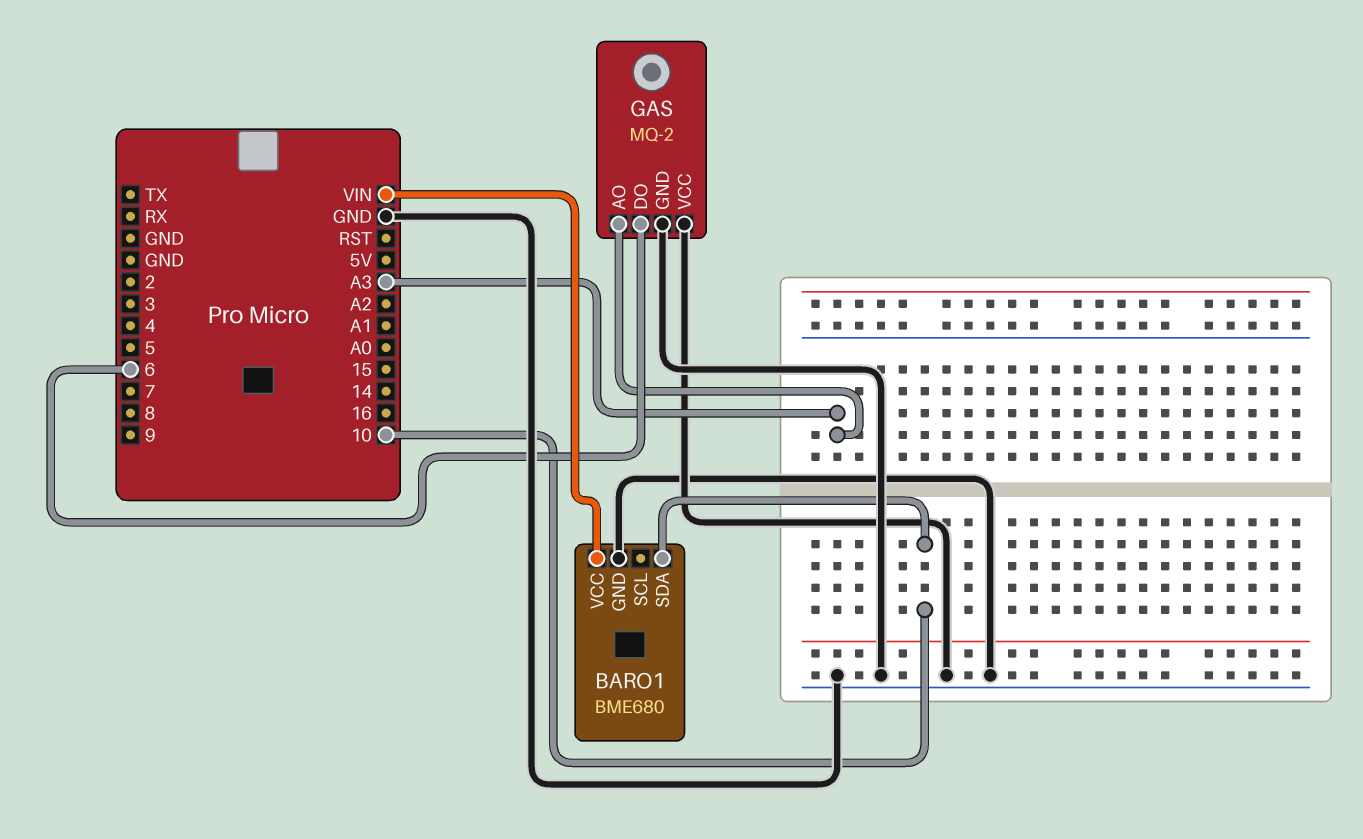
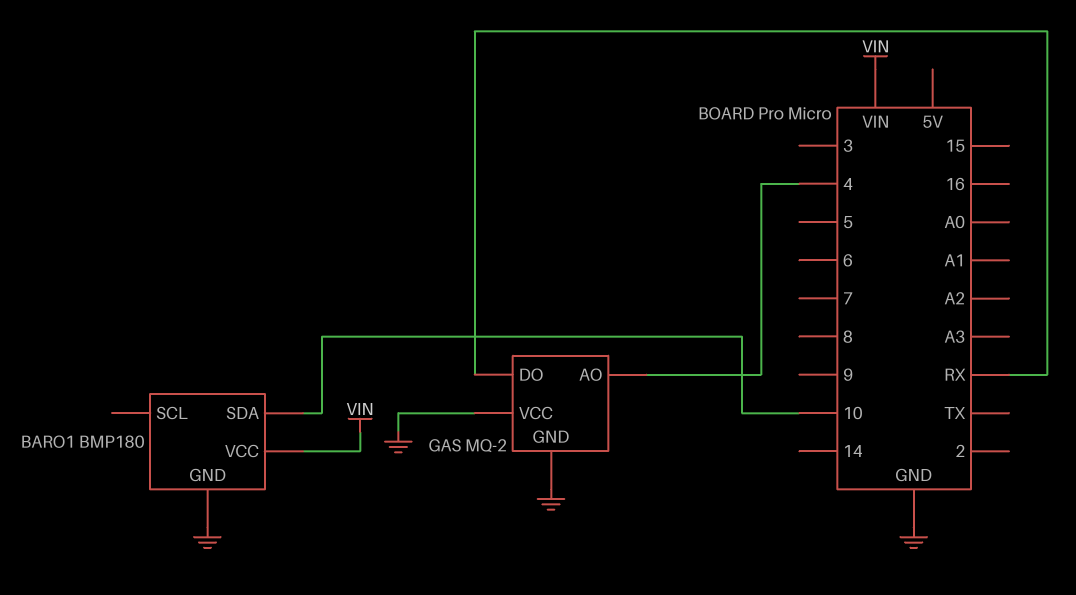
BARO1: BME680 -> BMP180
GAS pin AO: A3 -> 4
GAS pin DO: 6 -> RX

